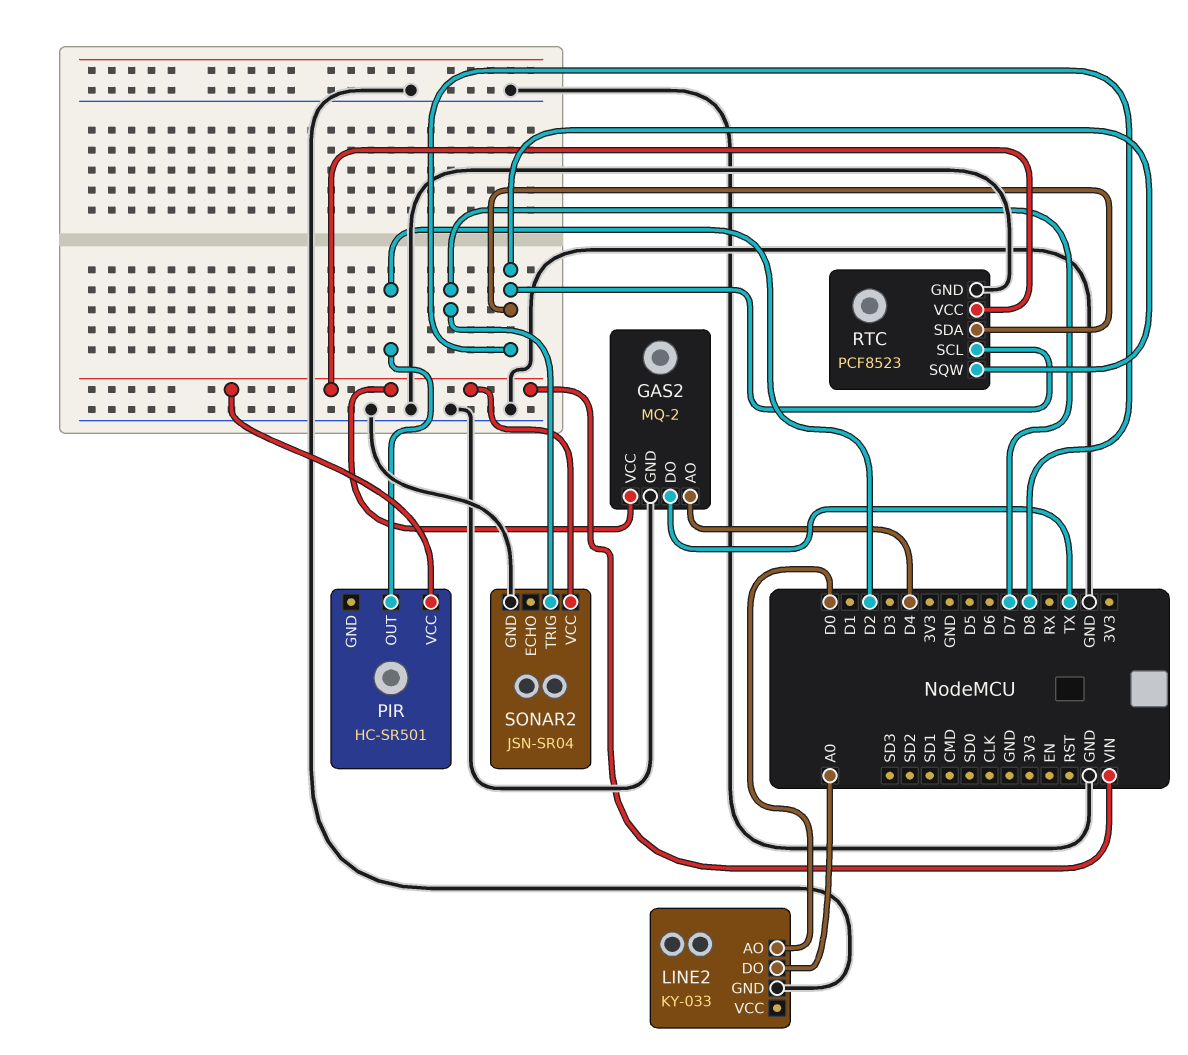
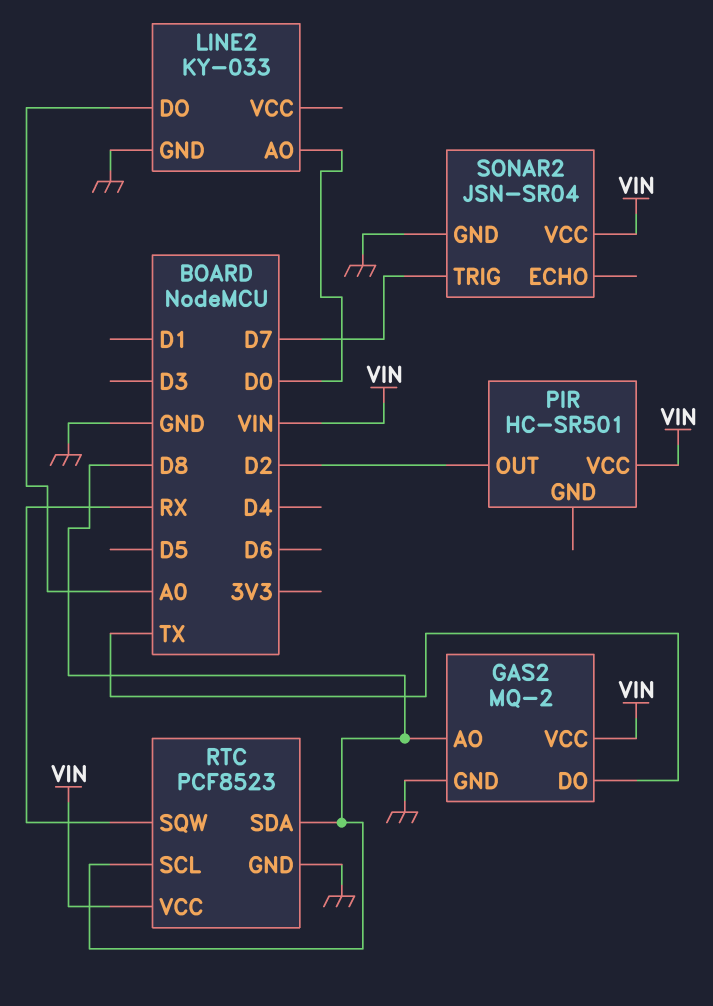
GAS2 pin AO: D4 -> D8
RTC pin SQW: D8 -> RX

